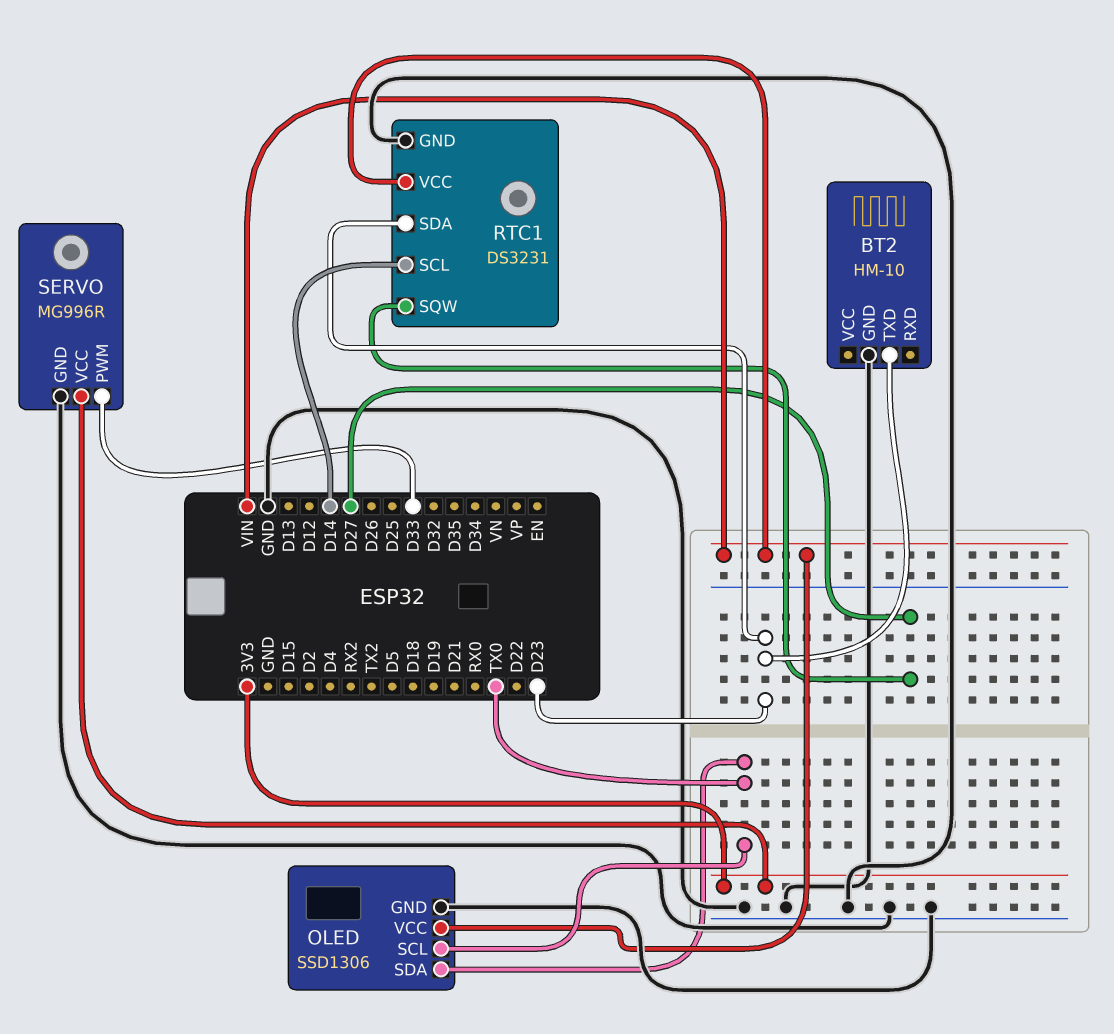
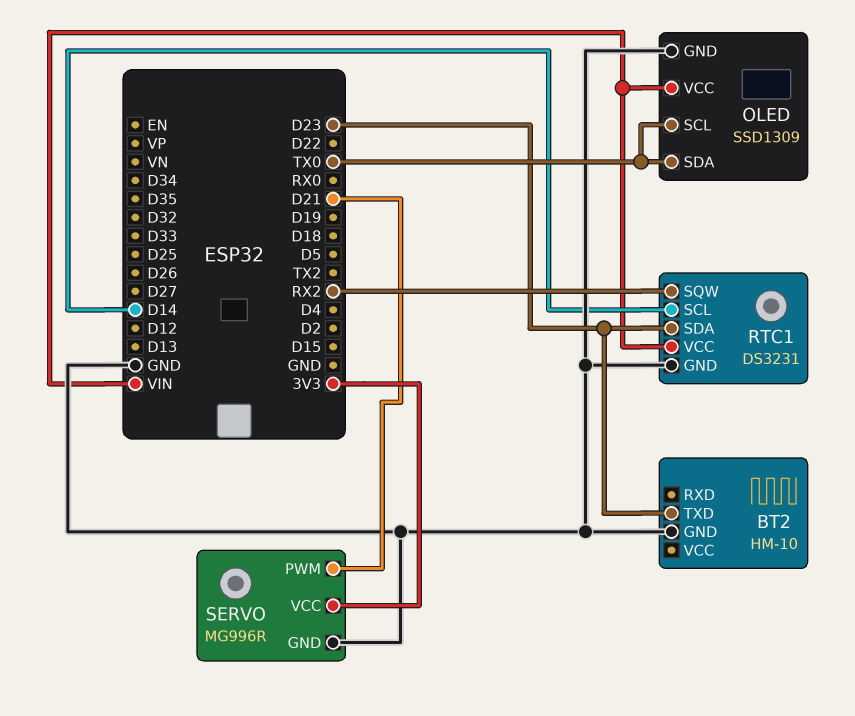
OLED: SSD1306 -> SSD1309
RTC1 pin SQW: D27 -> RX2
SERVO pin PWM: D33 -> D21

